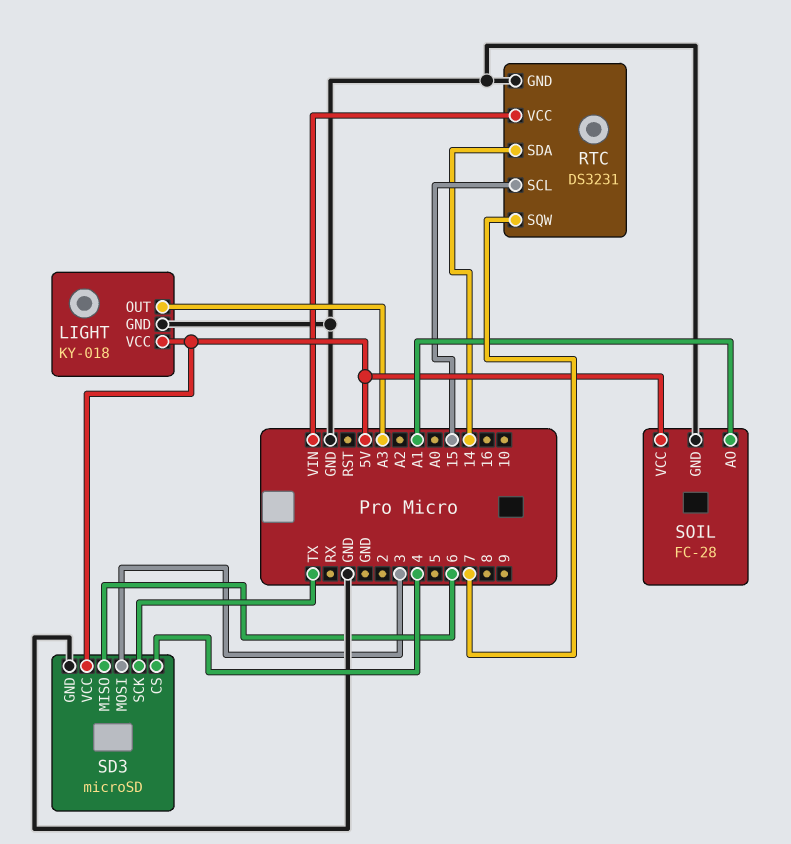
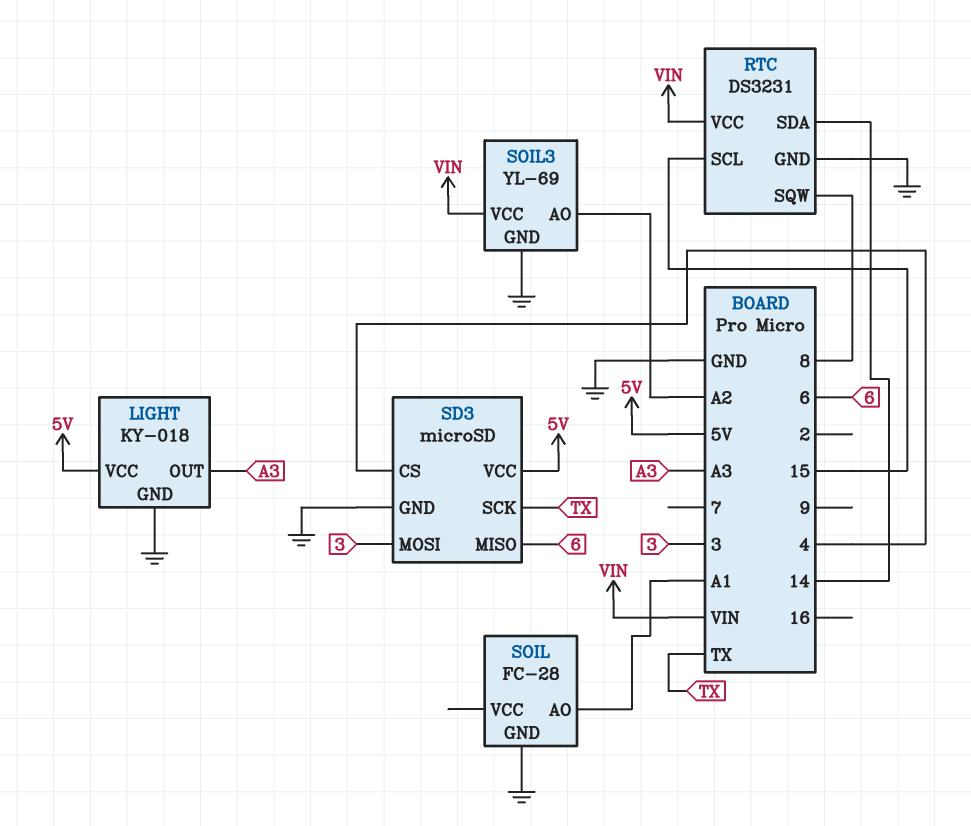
RTC pin SQW: 7 -> 8
SOIL pin VCC: 5V -> none
SOIL3: none -> YL-69
SOIL3 pin AO: none -> A2
SOIL3 pin GND: none -> GND
SOIL3 pin VCC: none -> VIN

